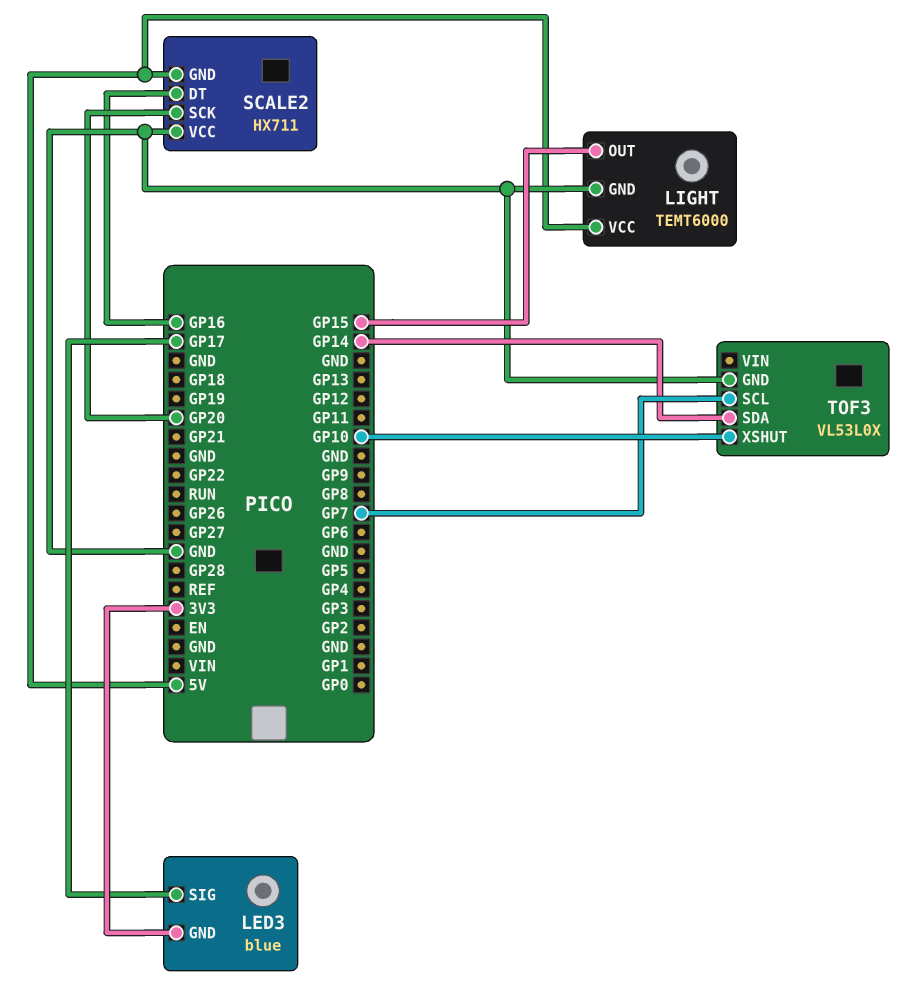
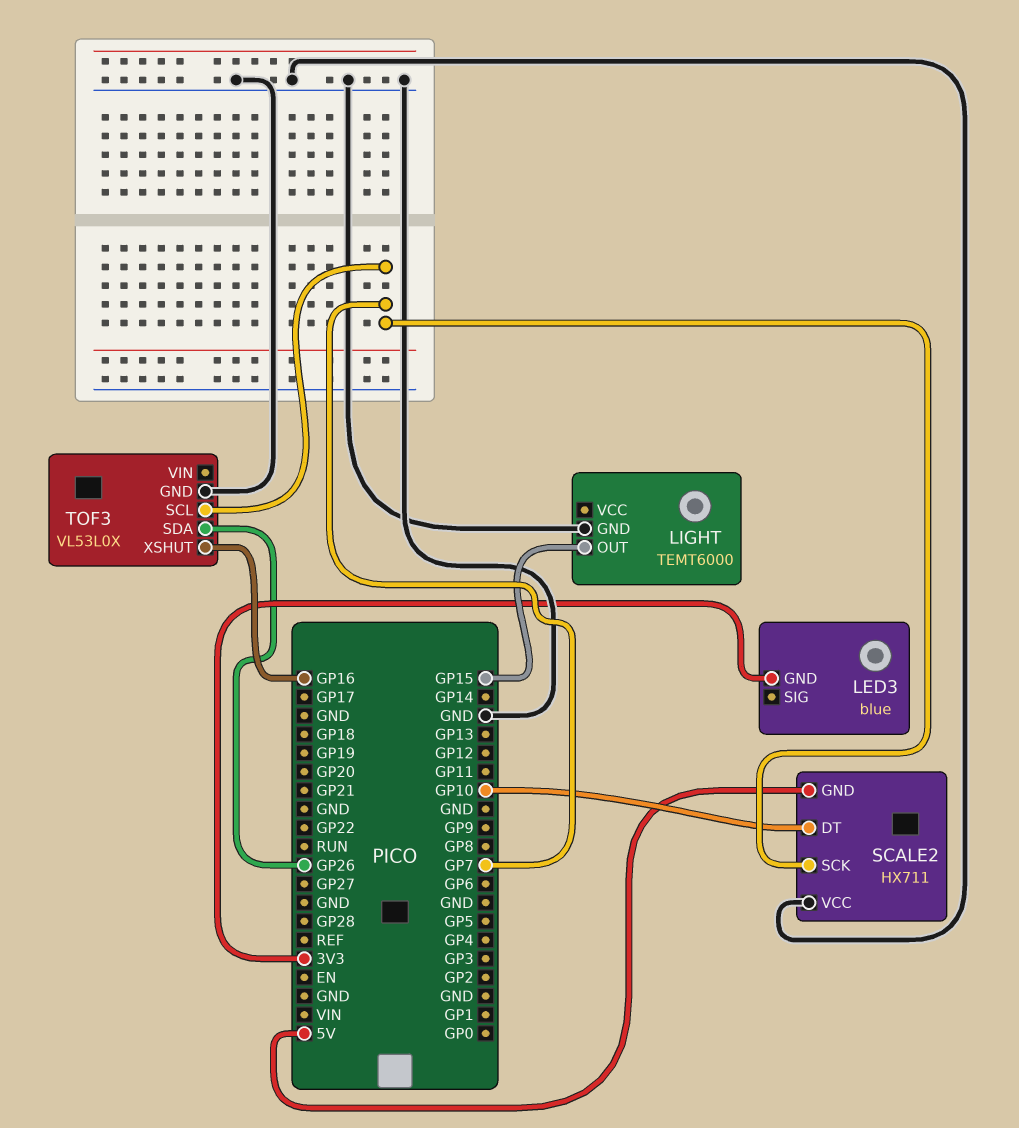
LED3 pin SIG: GP17 -> none
LIGHT pin VCC: 5V -> none
SCALE2 pin DT: GP16 -> GP10
SCALE2 pin SCK: GP20 -> GP7
TOF3 pin SDA: GP14 -> GP26
TOF3 pin XSHUT: GP10 -> GP16

